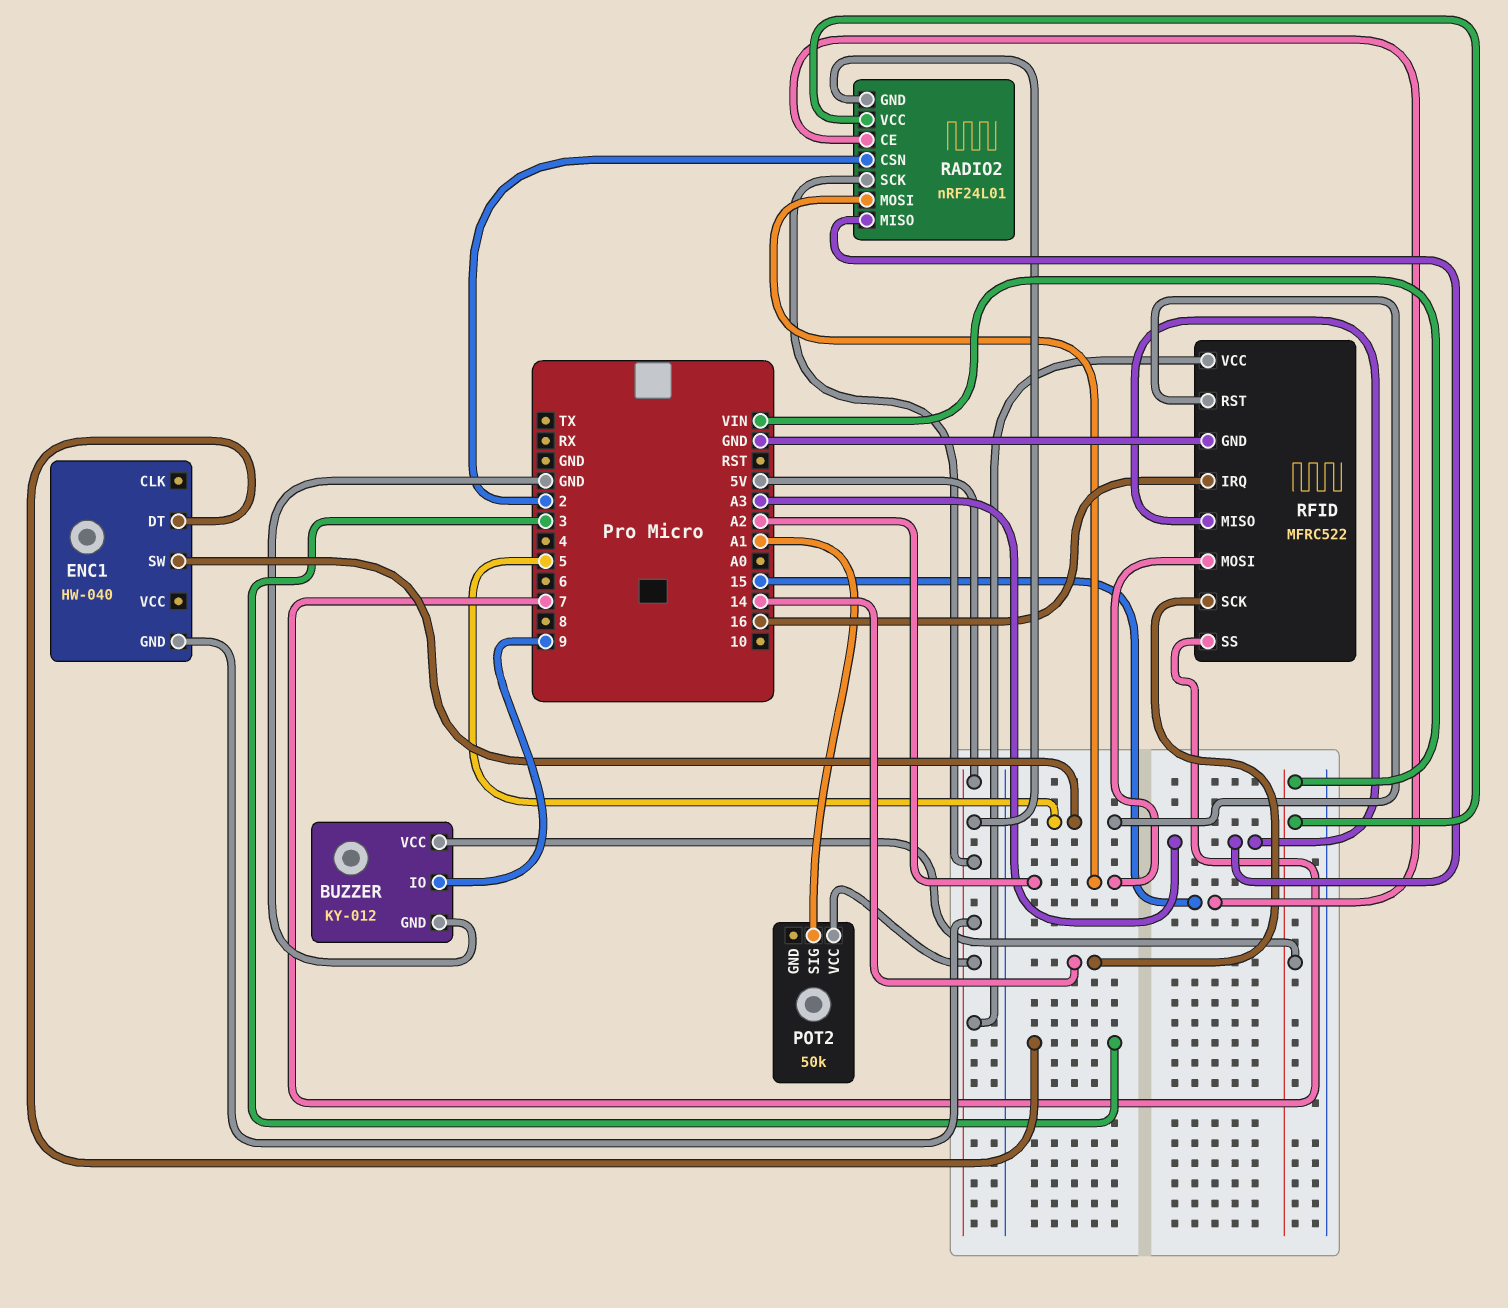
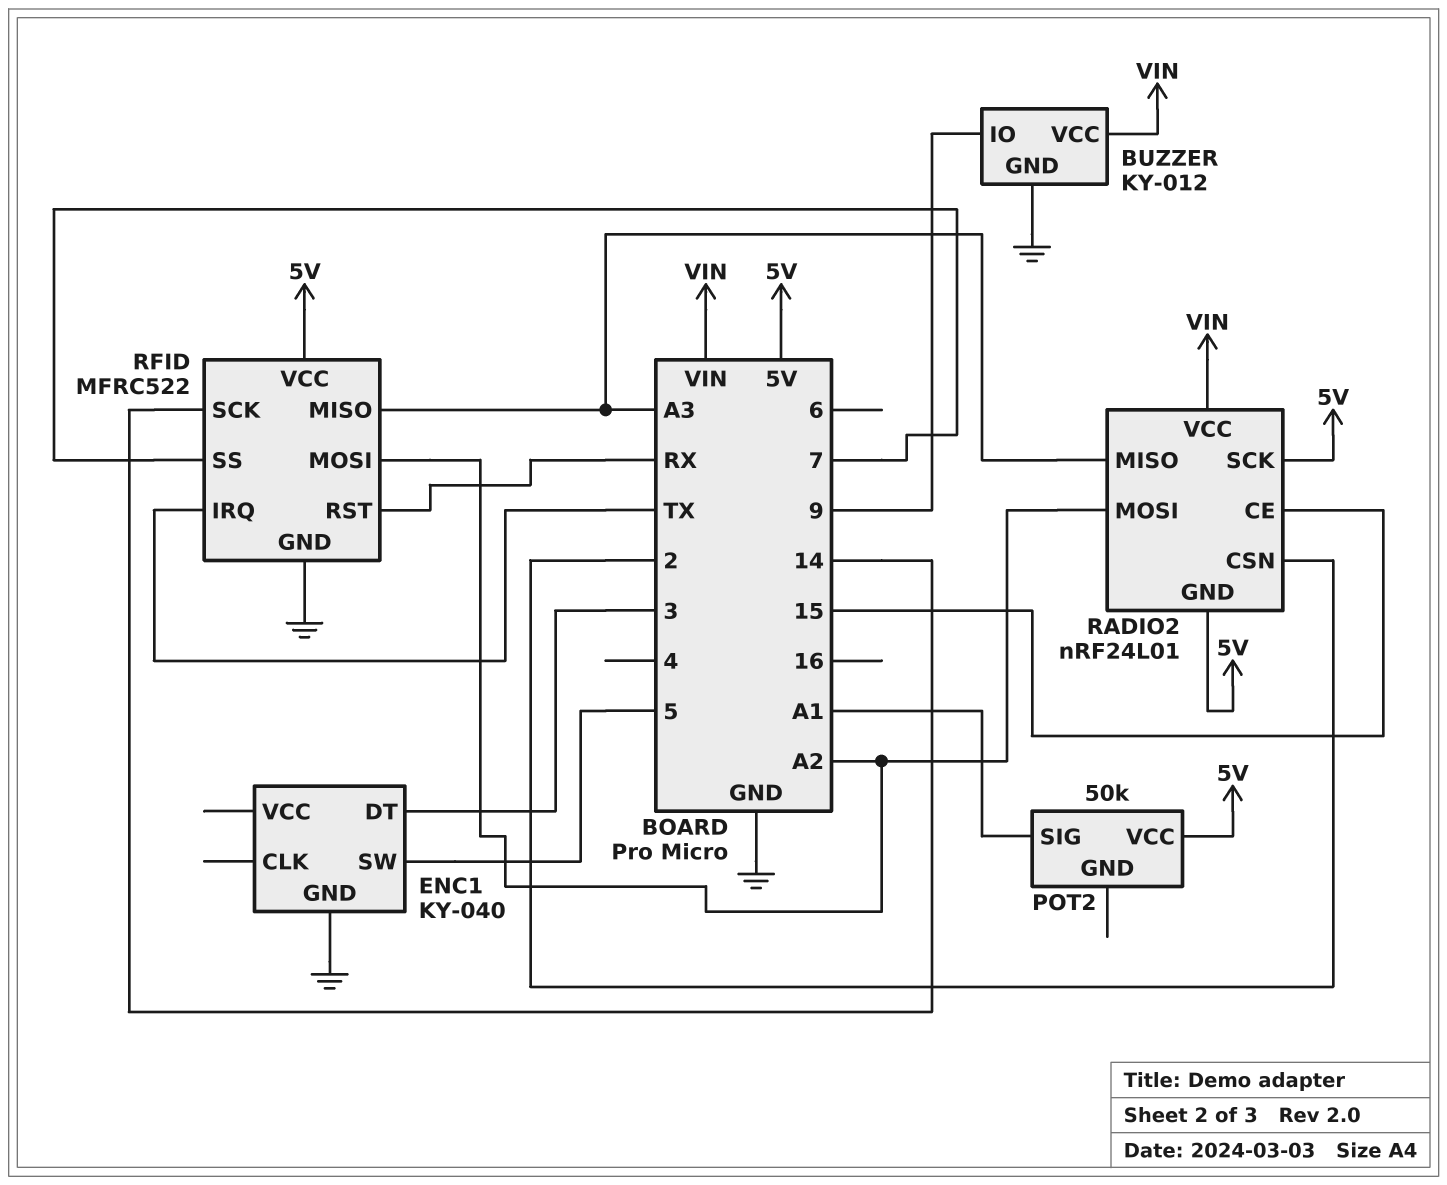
ENC1: HW-040 -> KY-040
ENC1 pin GND: 5V -> GND
RFID pin IRQ: 16 -> TX
RFID pin RST: 5 -> RX

